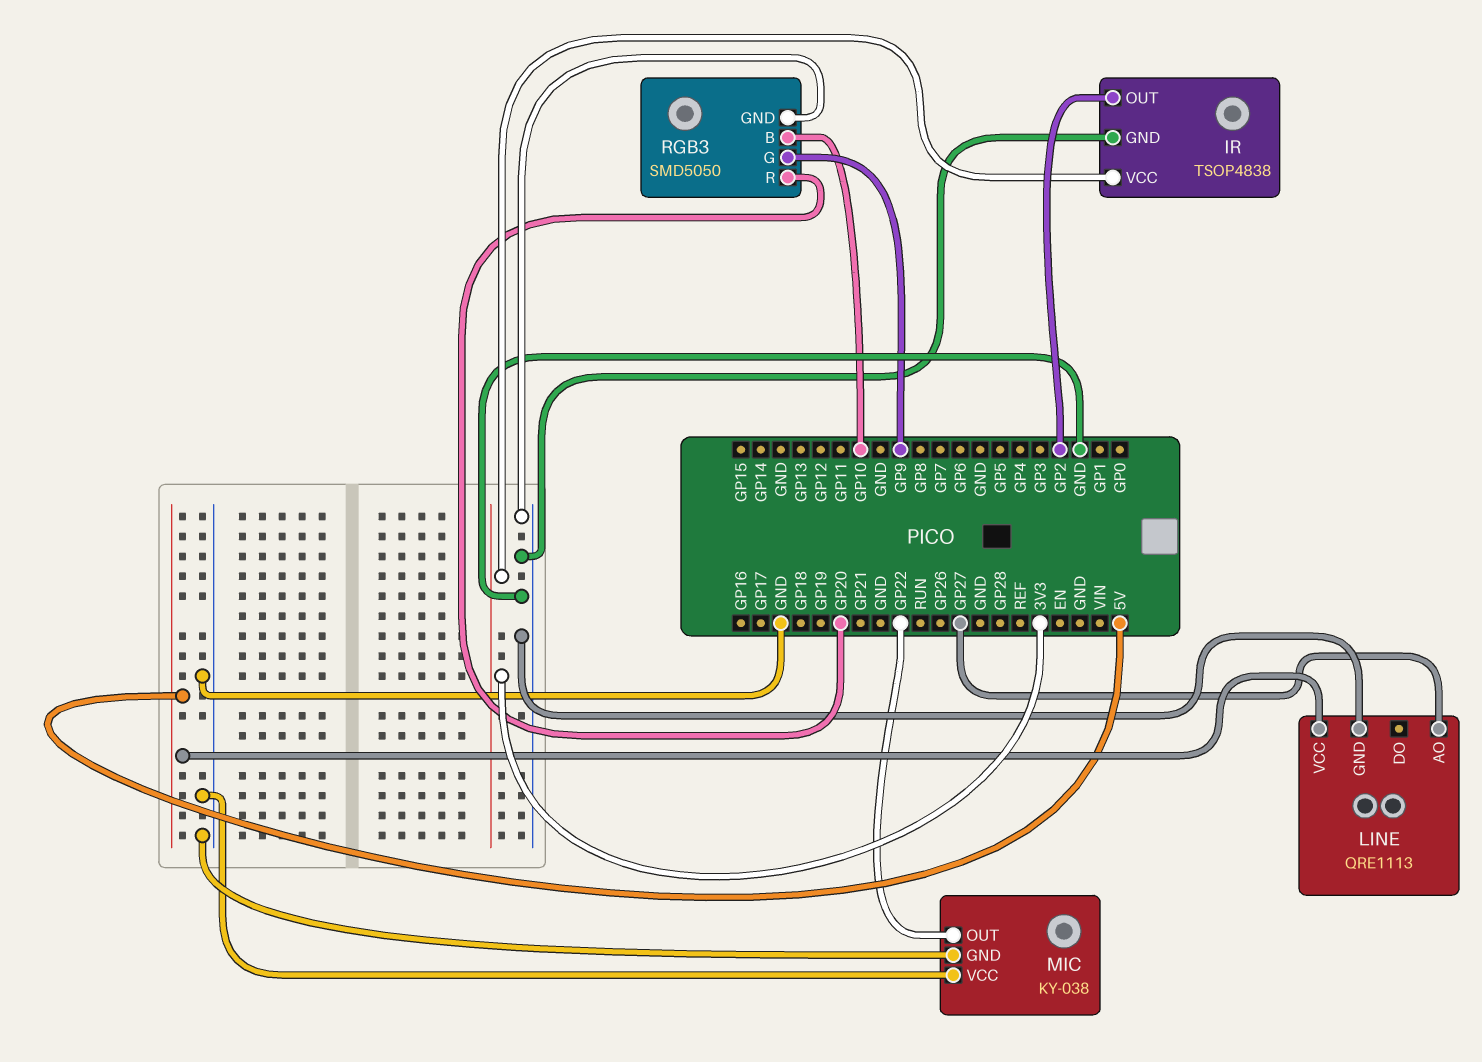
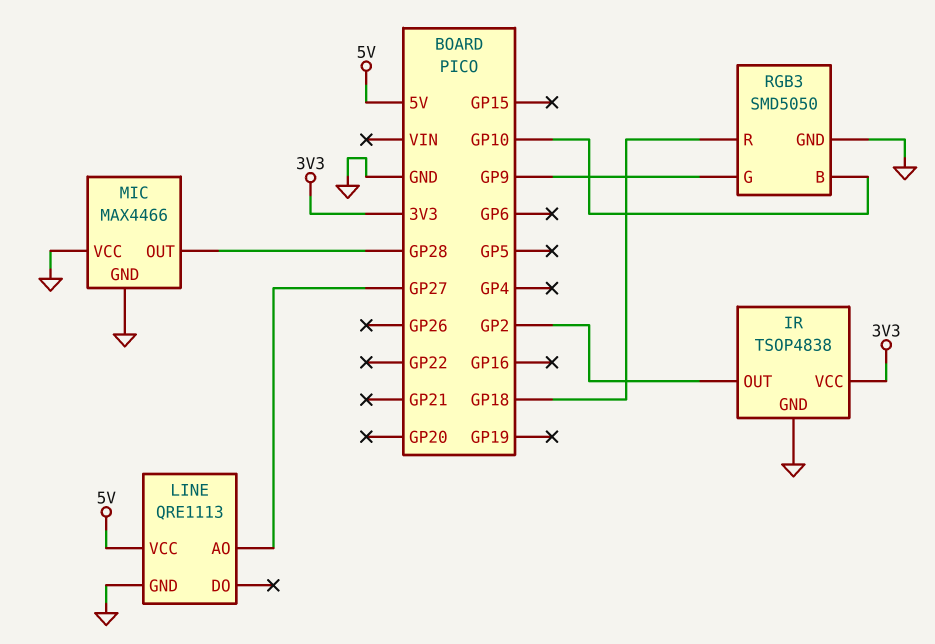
MIC: KY-038 -> MAX4466
MIC pin OUT: GP22 -> GP28
RGB3 pin R: GP20 -> GP18

